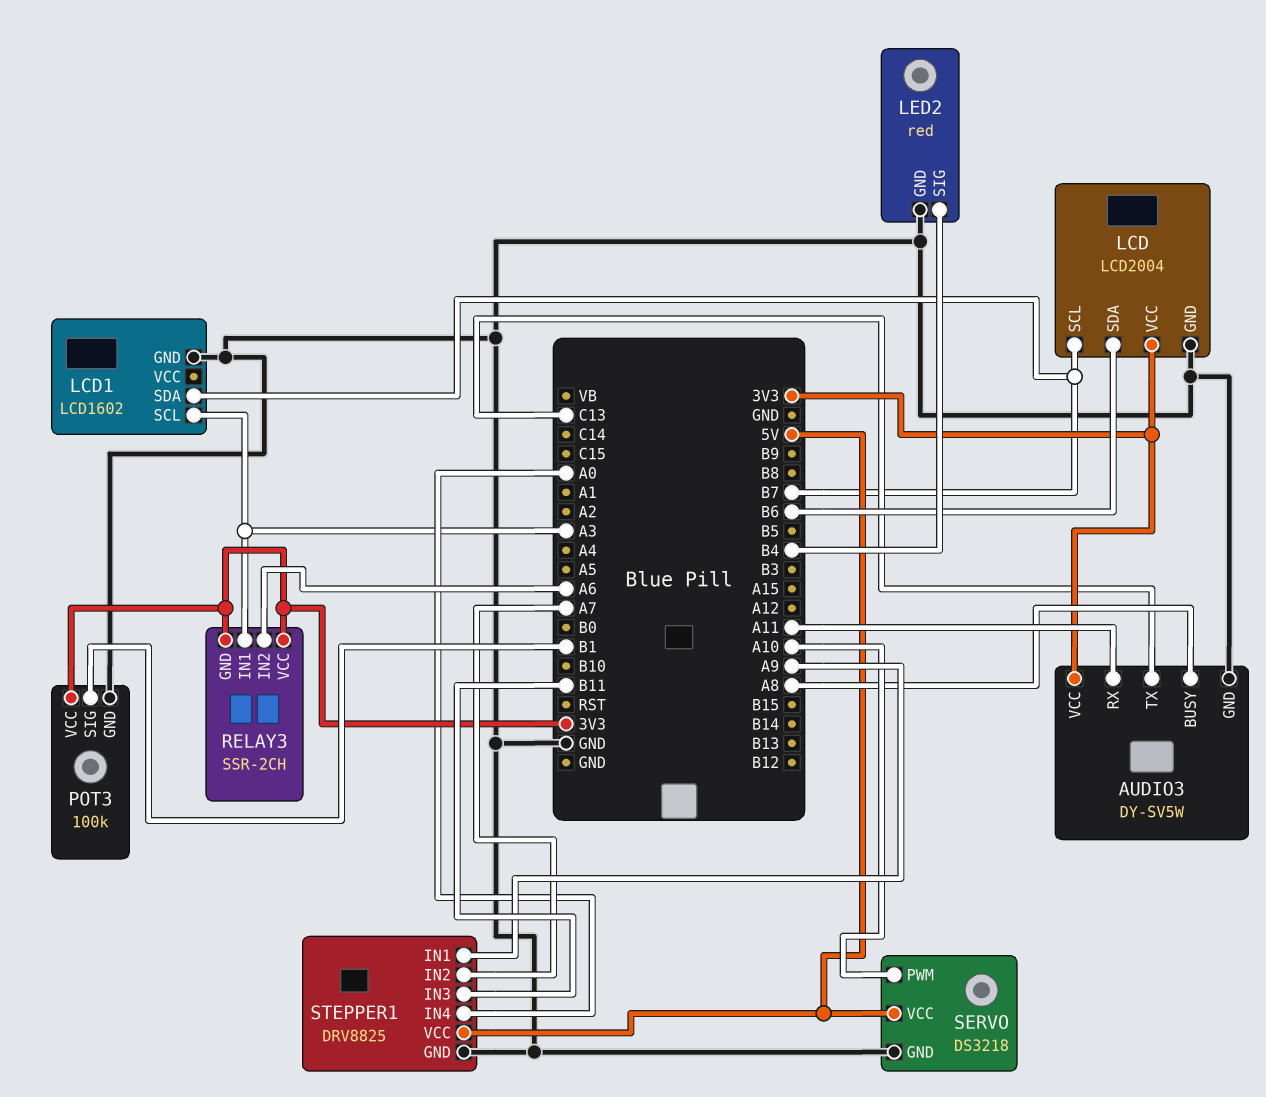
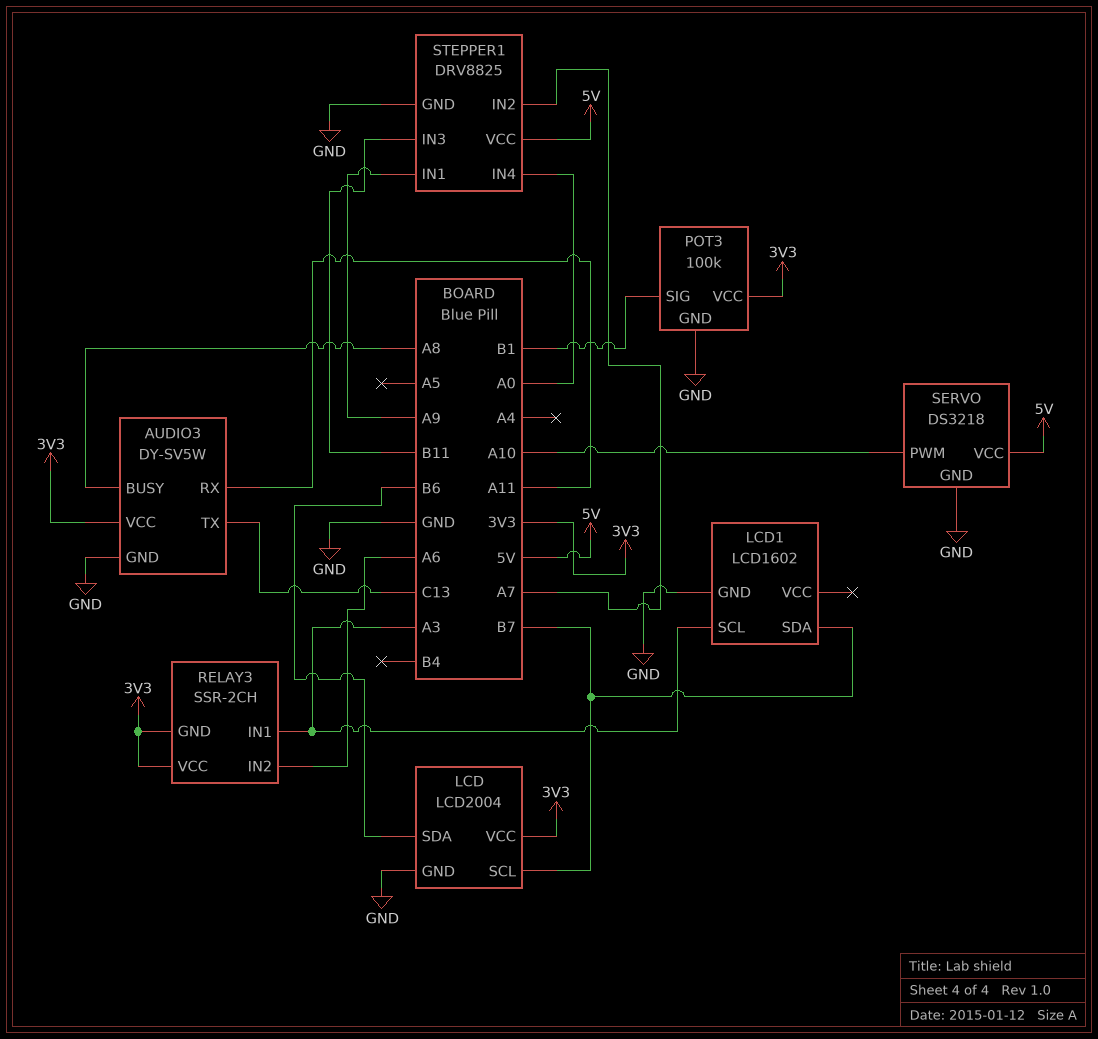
LED2: red -> none
LED2 pin GND: GND -> none
LED2 pin SIG: B4 -> none

